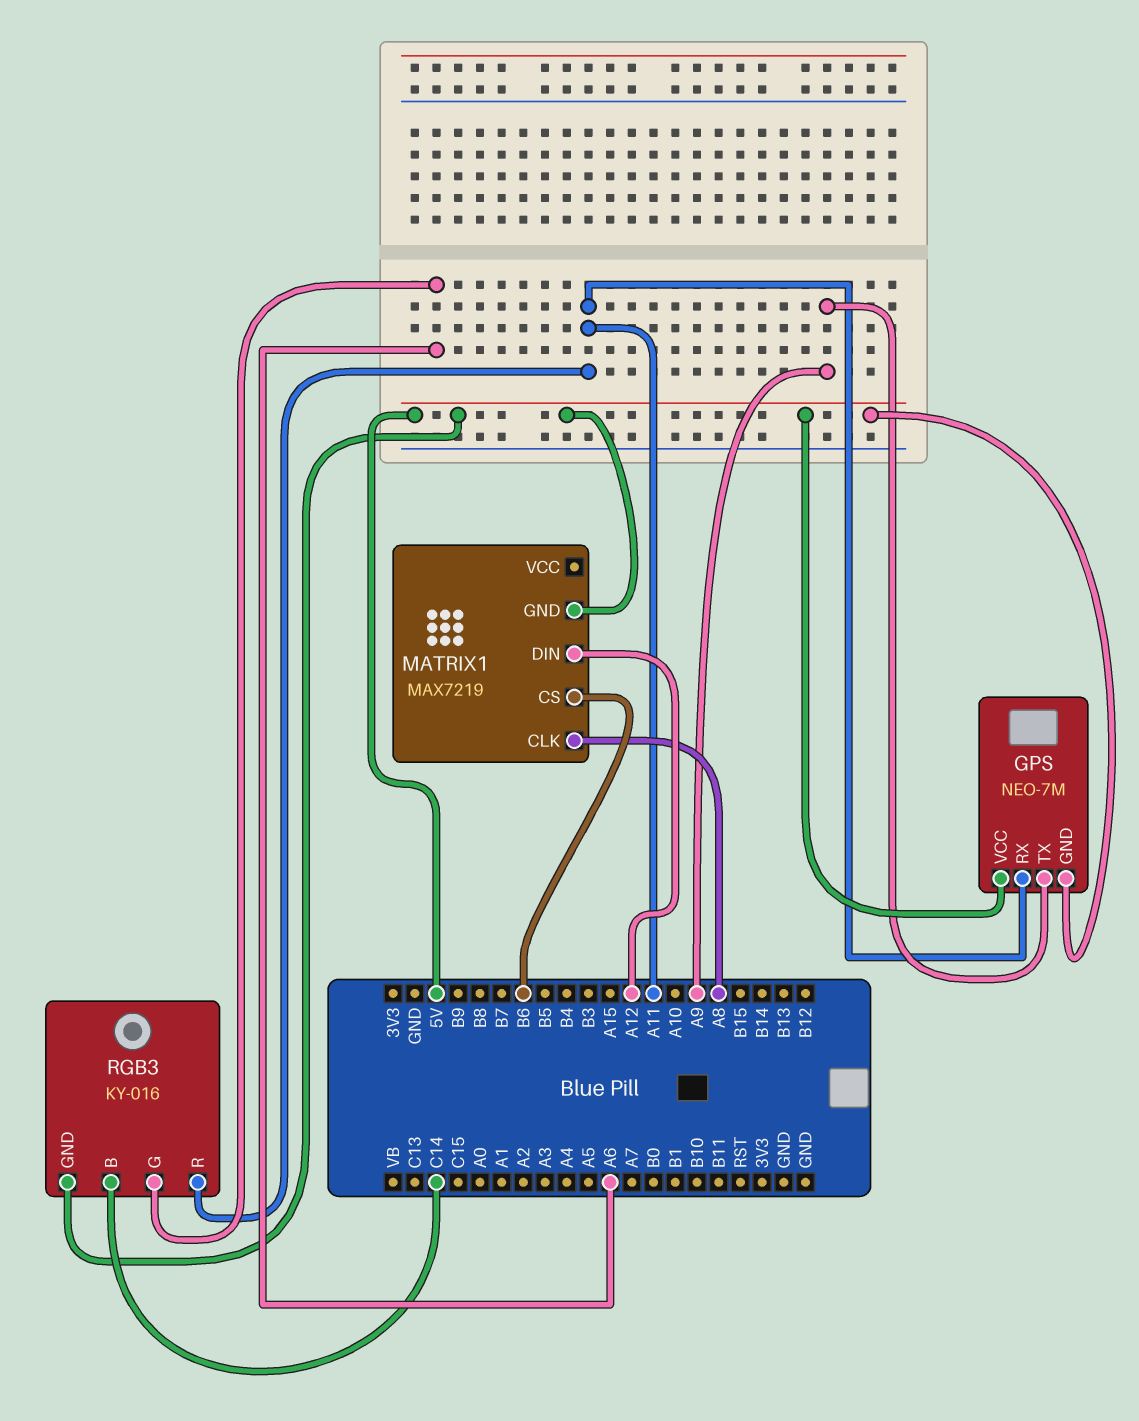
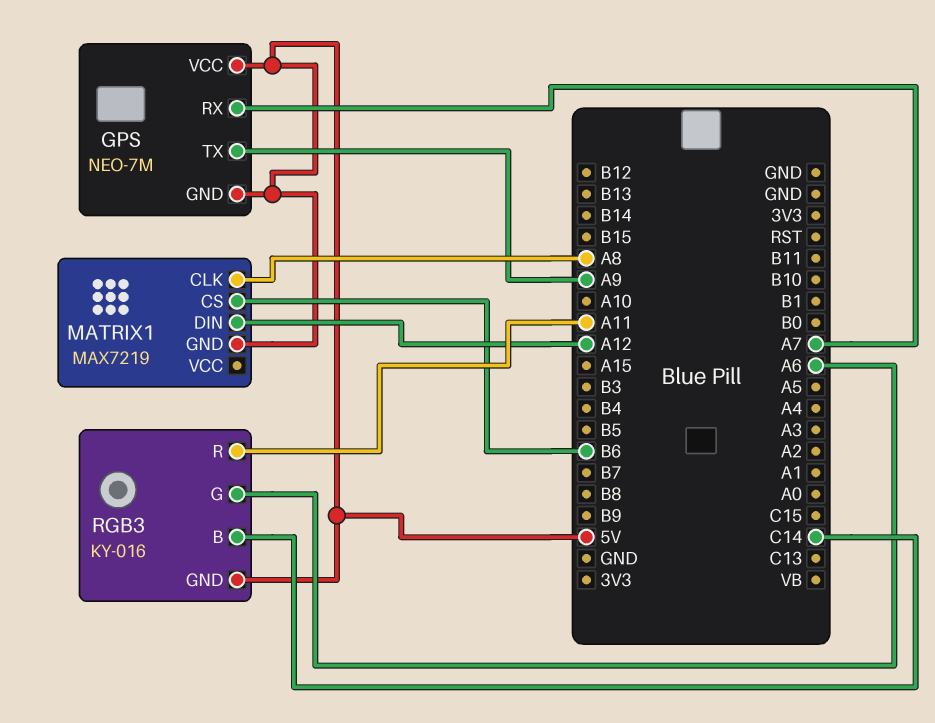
GPS pin RX: A11 -> A7

